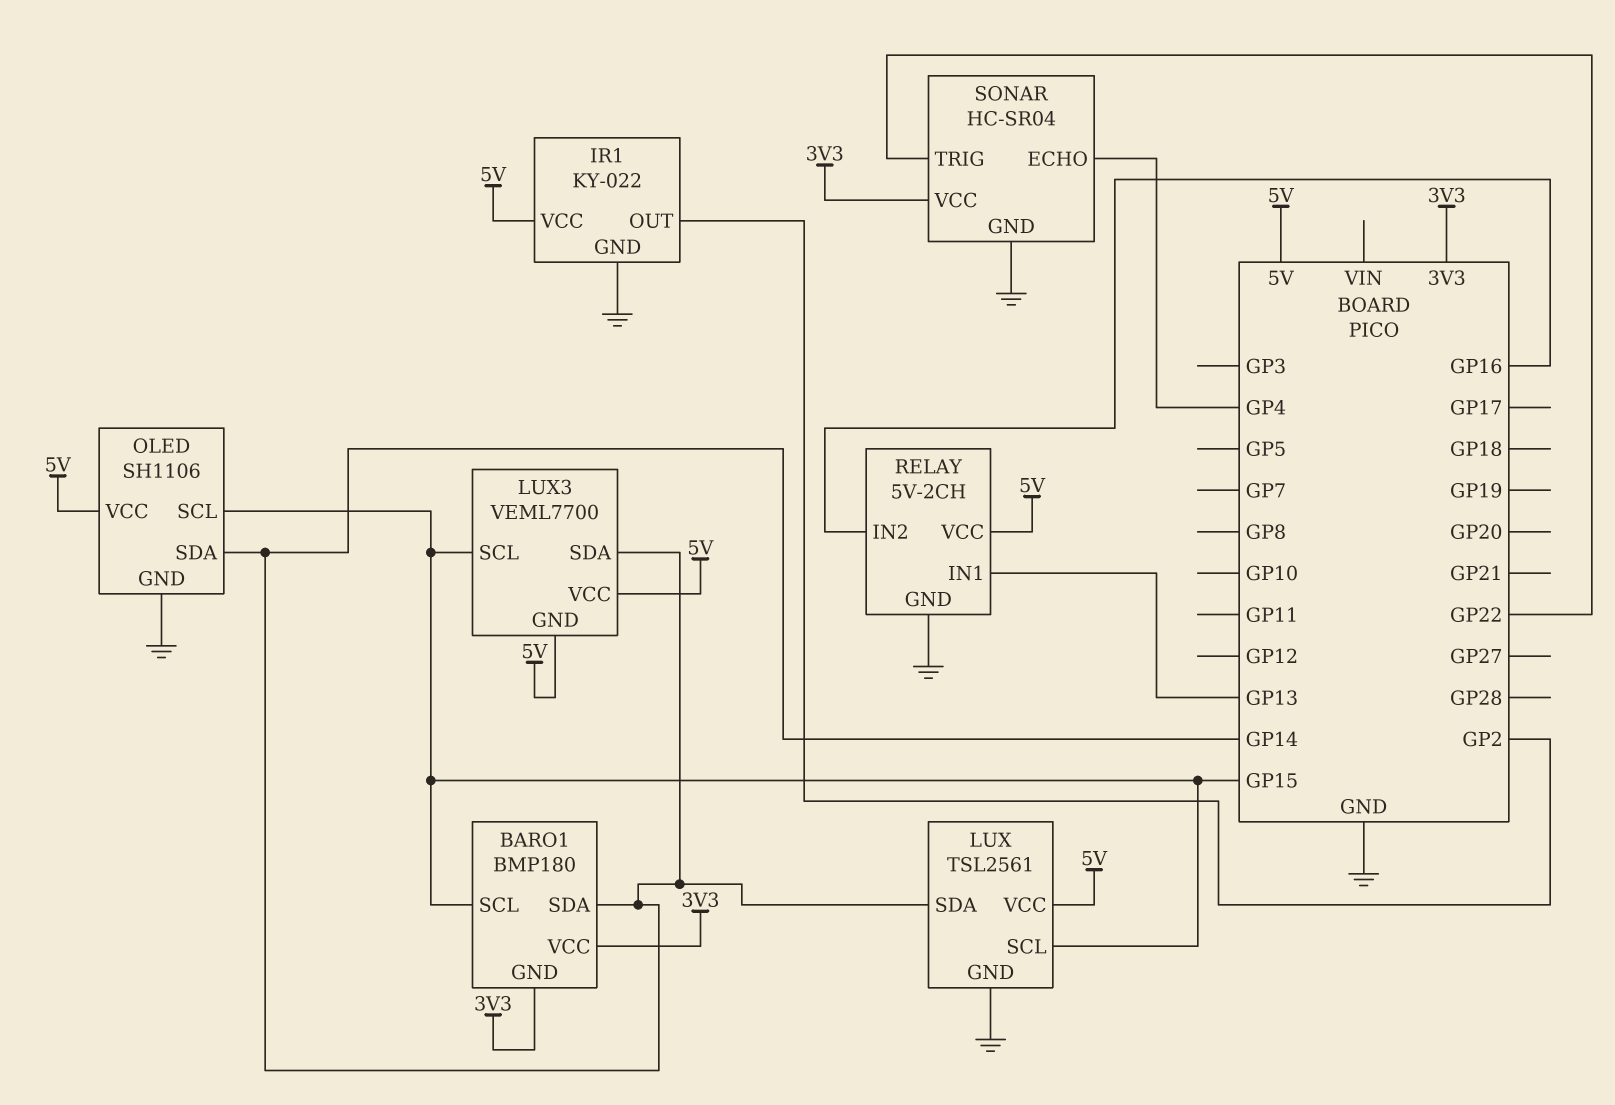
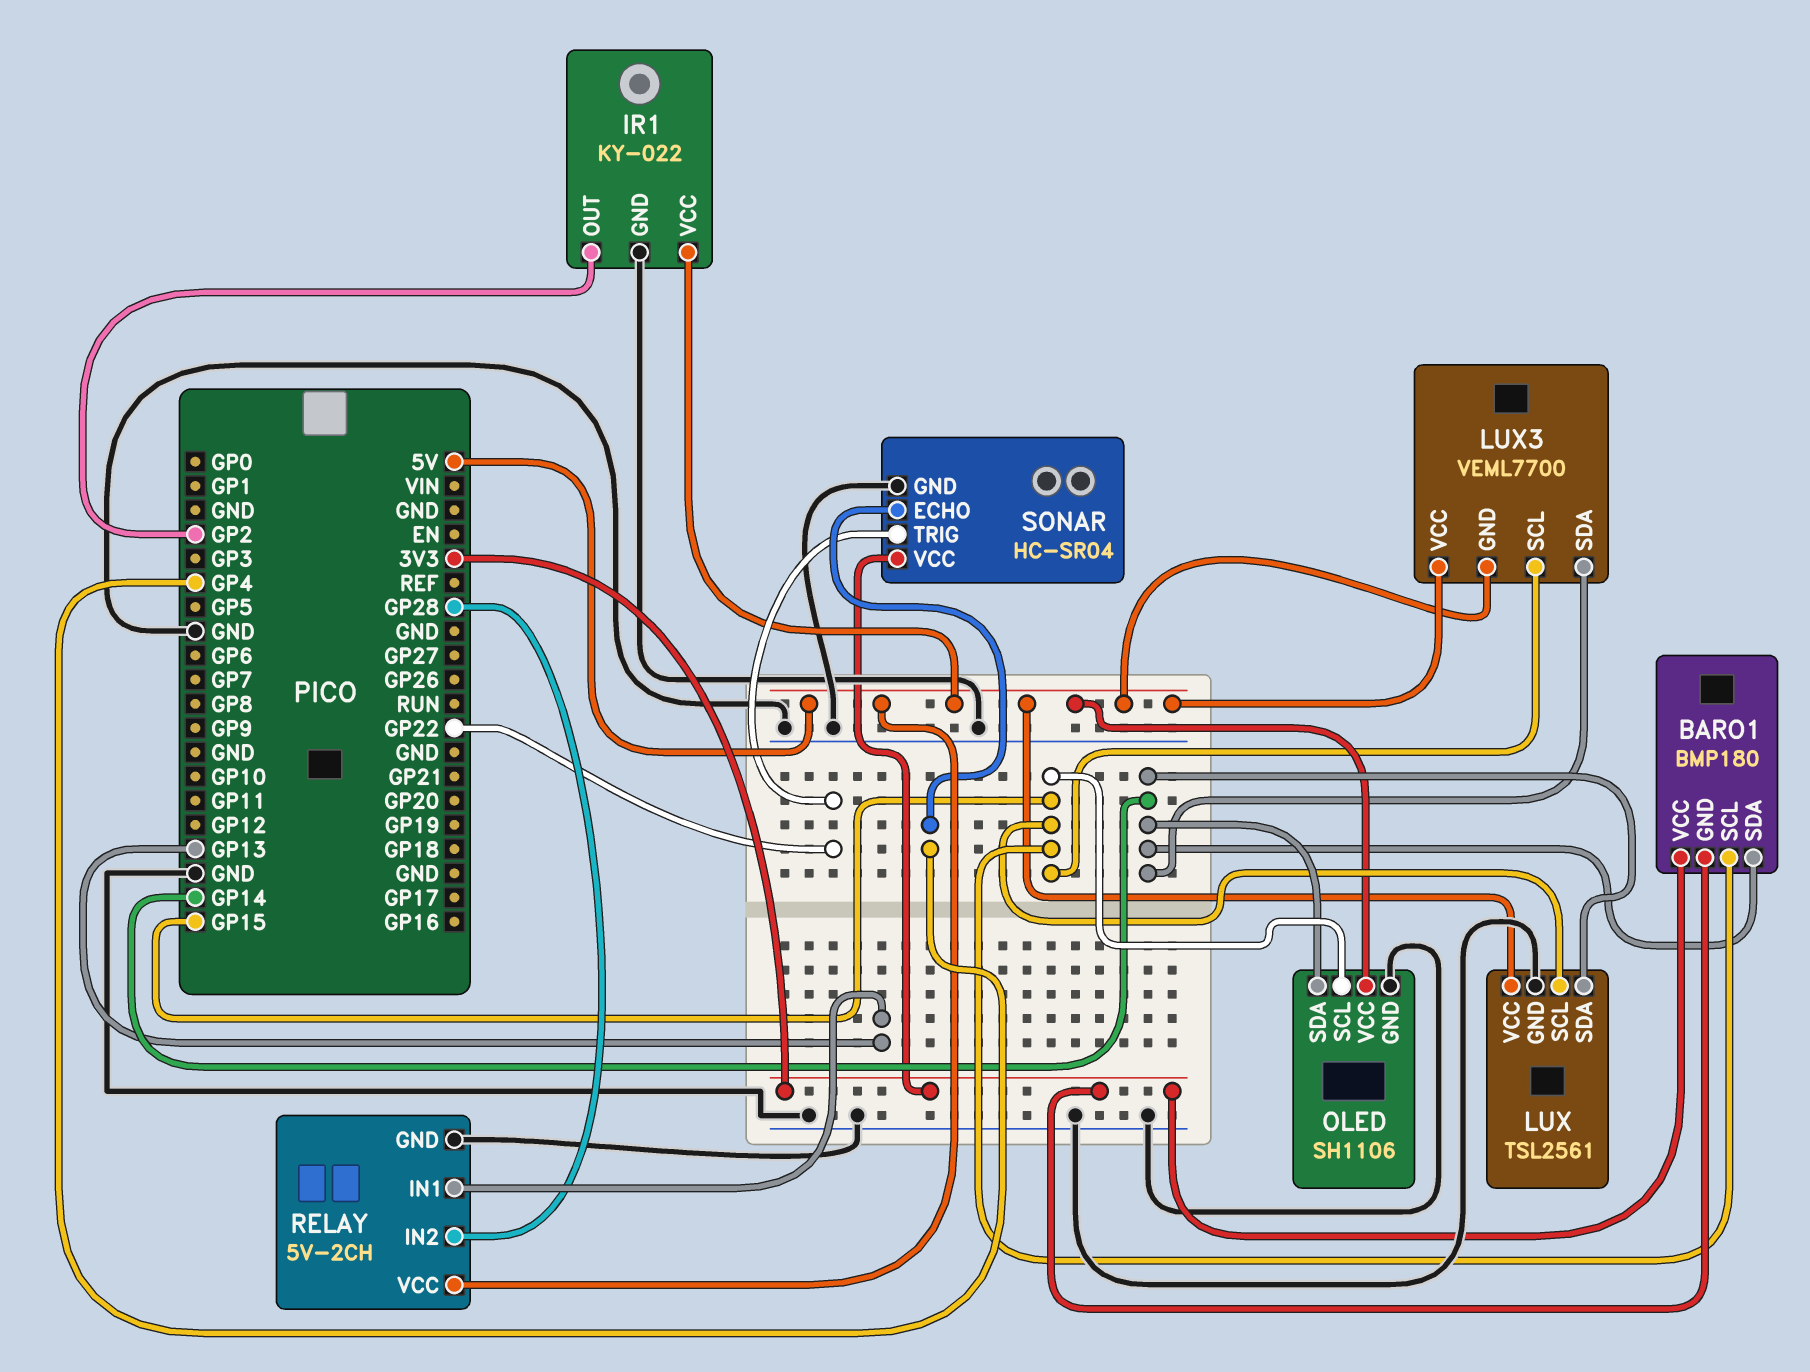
RELAY pin IN2: GP16 -> GP28

